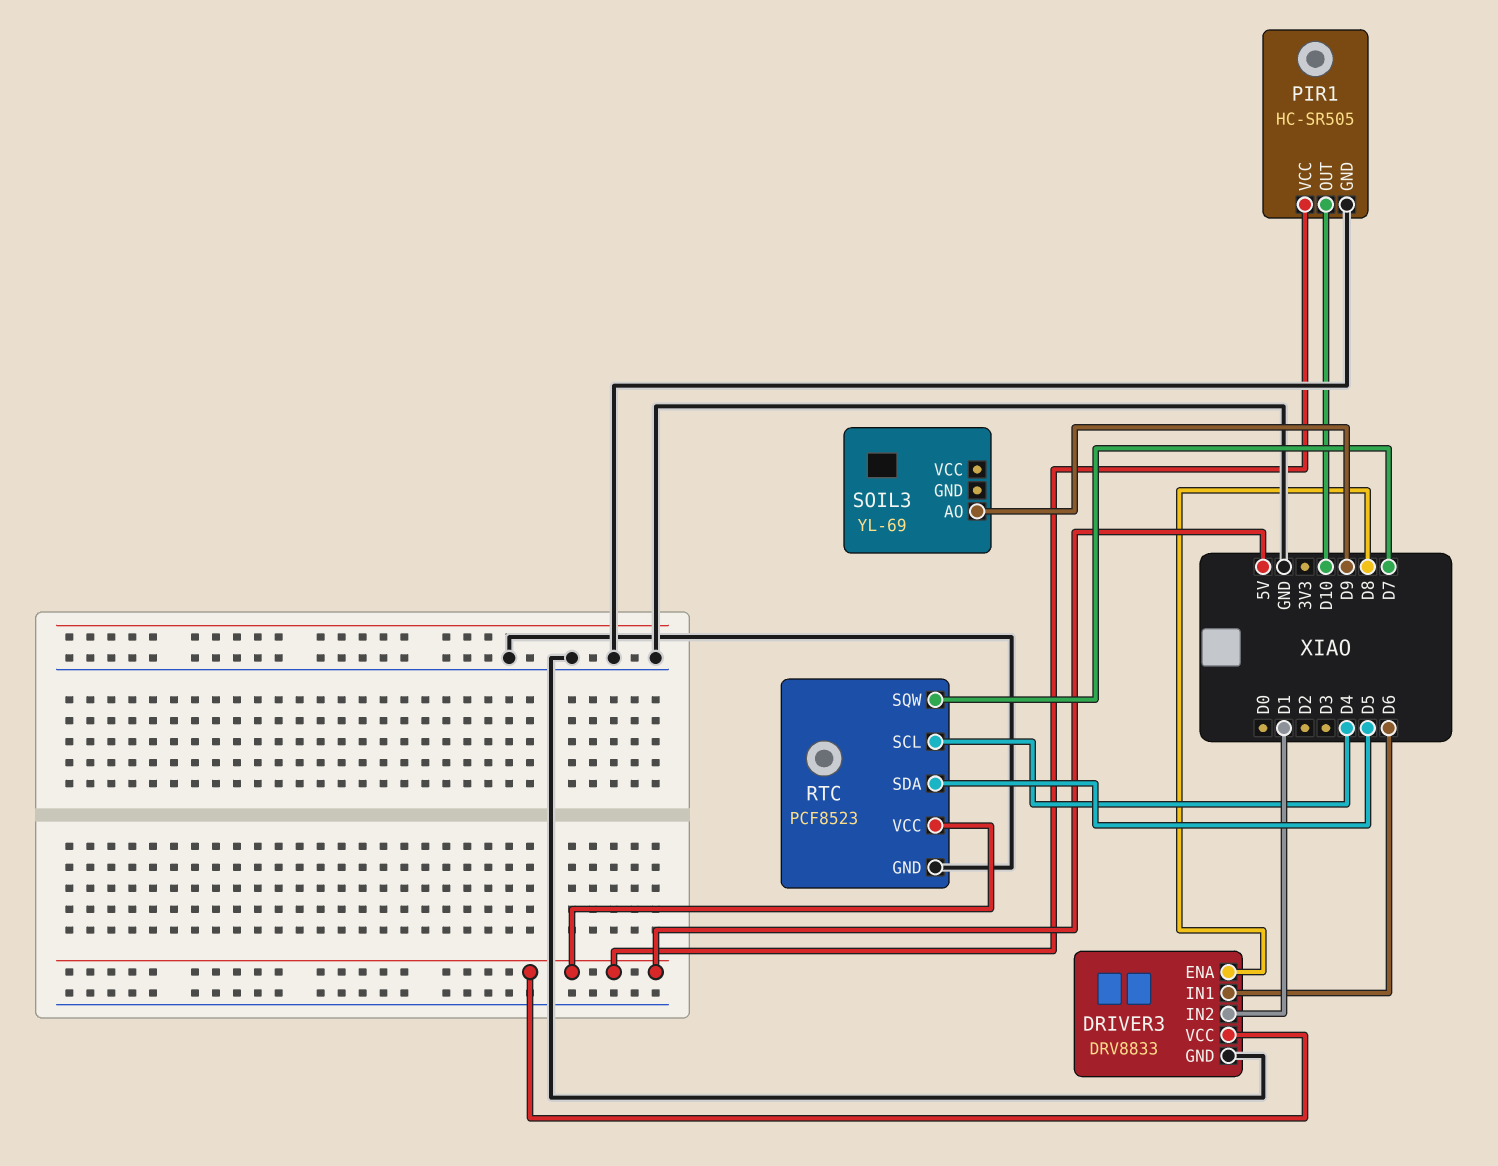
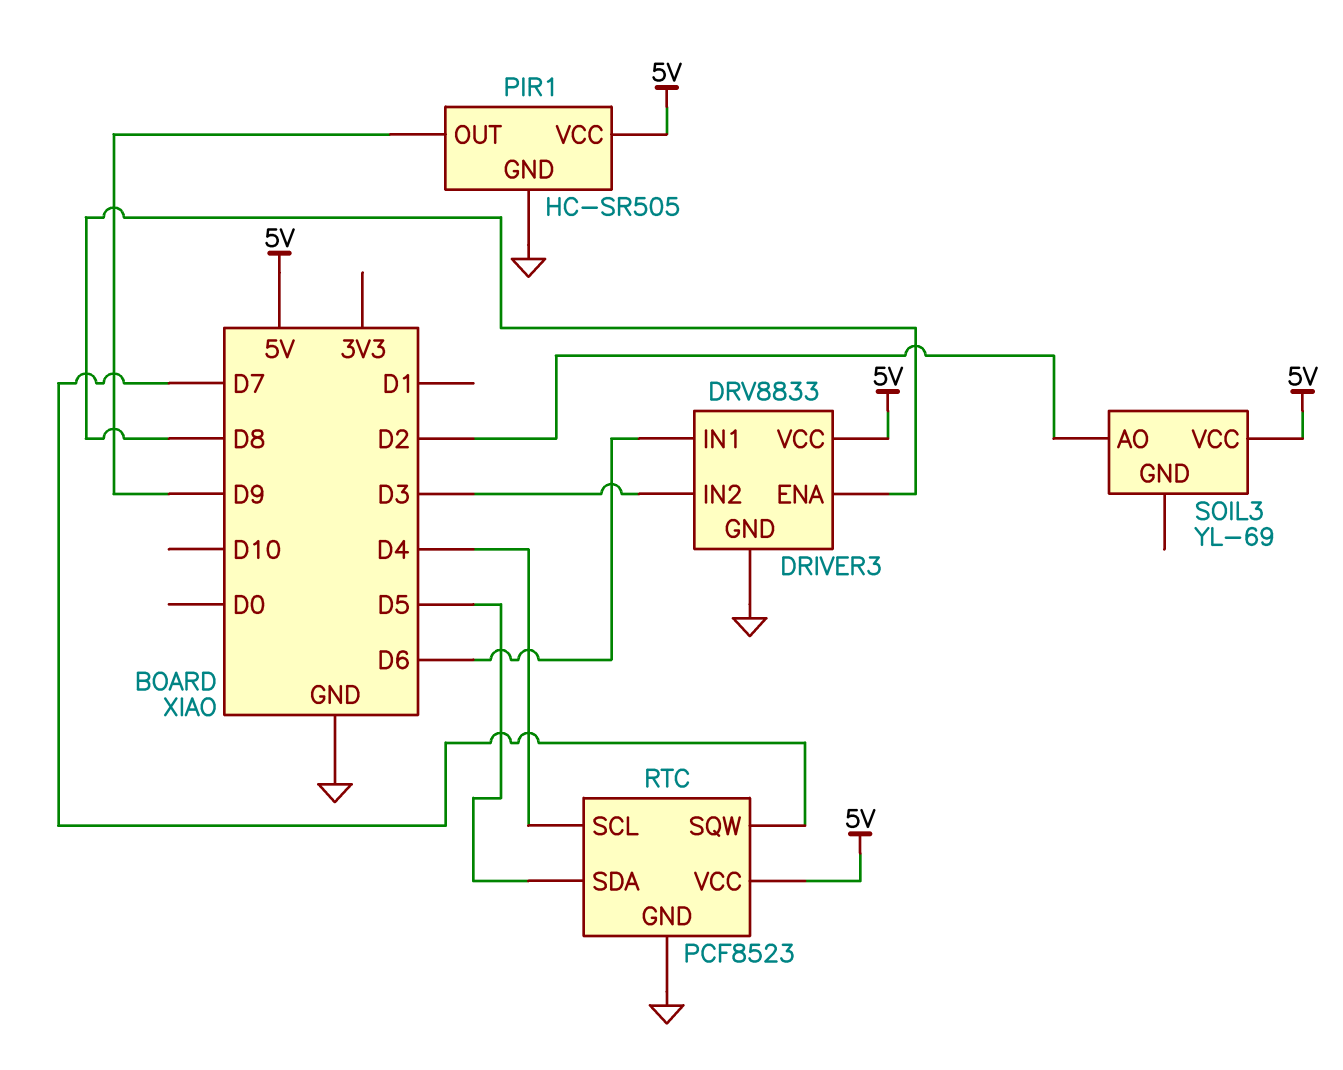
DRIVER3 pin IN2: D1 -> D3
PIR1 pin OUT: D10 -> D9
SOIL3 pin AO: D9 -> D2
SOIL3 pin VCC: none -> 5V

